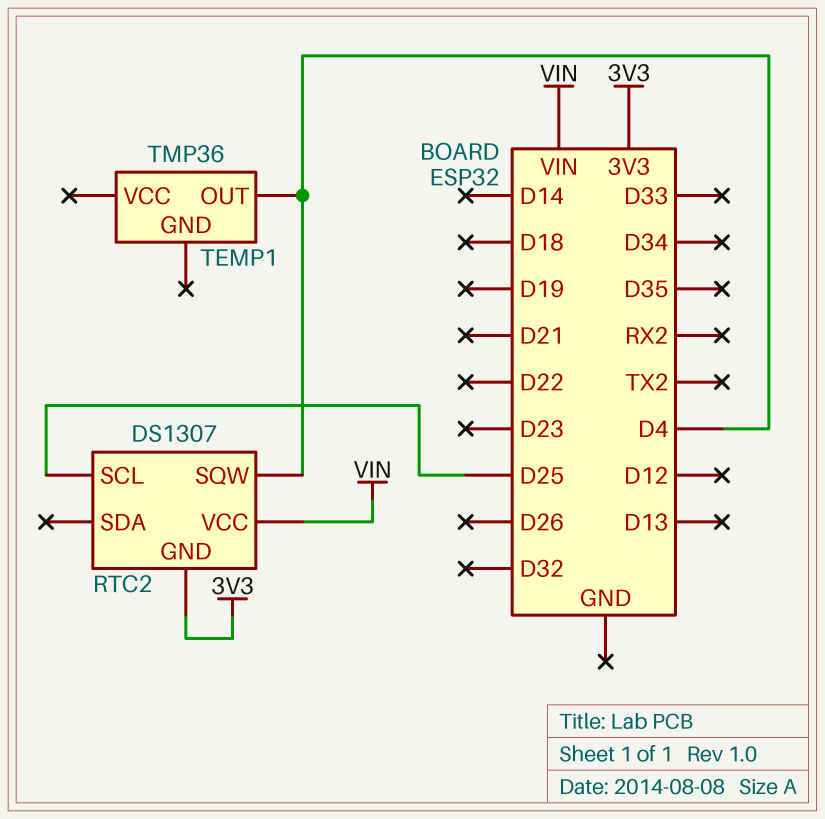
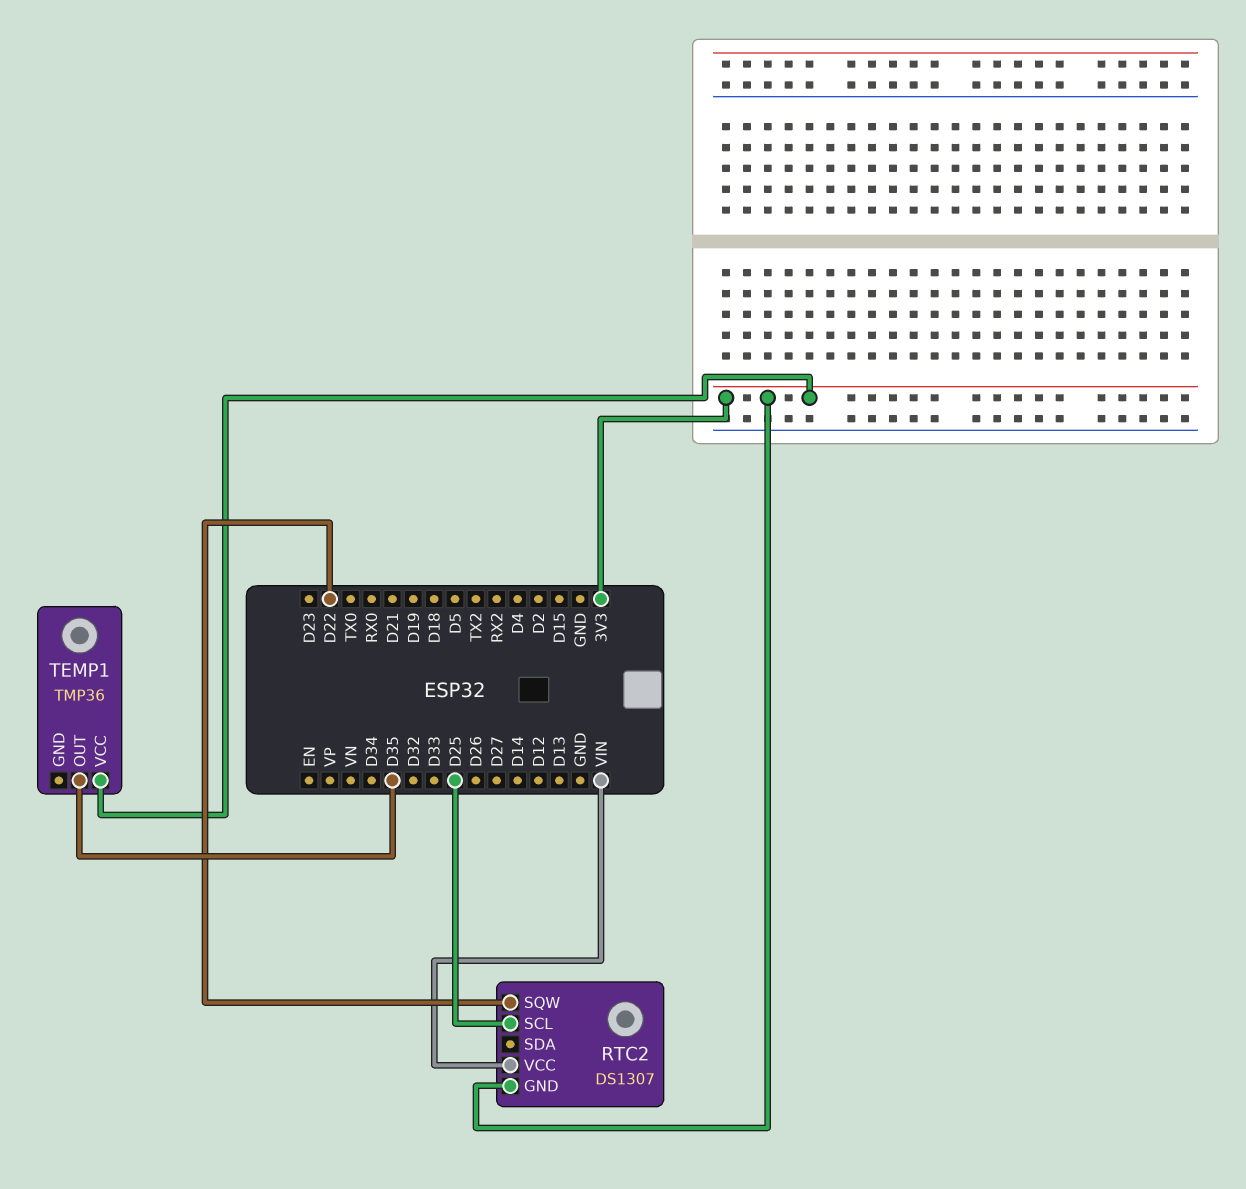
RTC2 pin SQW: D4 -> D22
TEMP1 pin OUT: D4 -> D35
TEMP1 pin VCC: none -> 3V3

